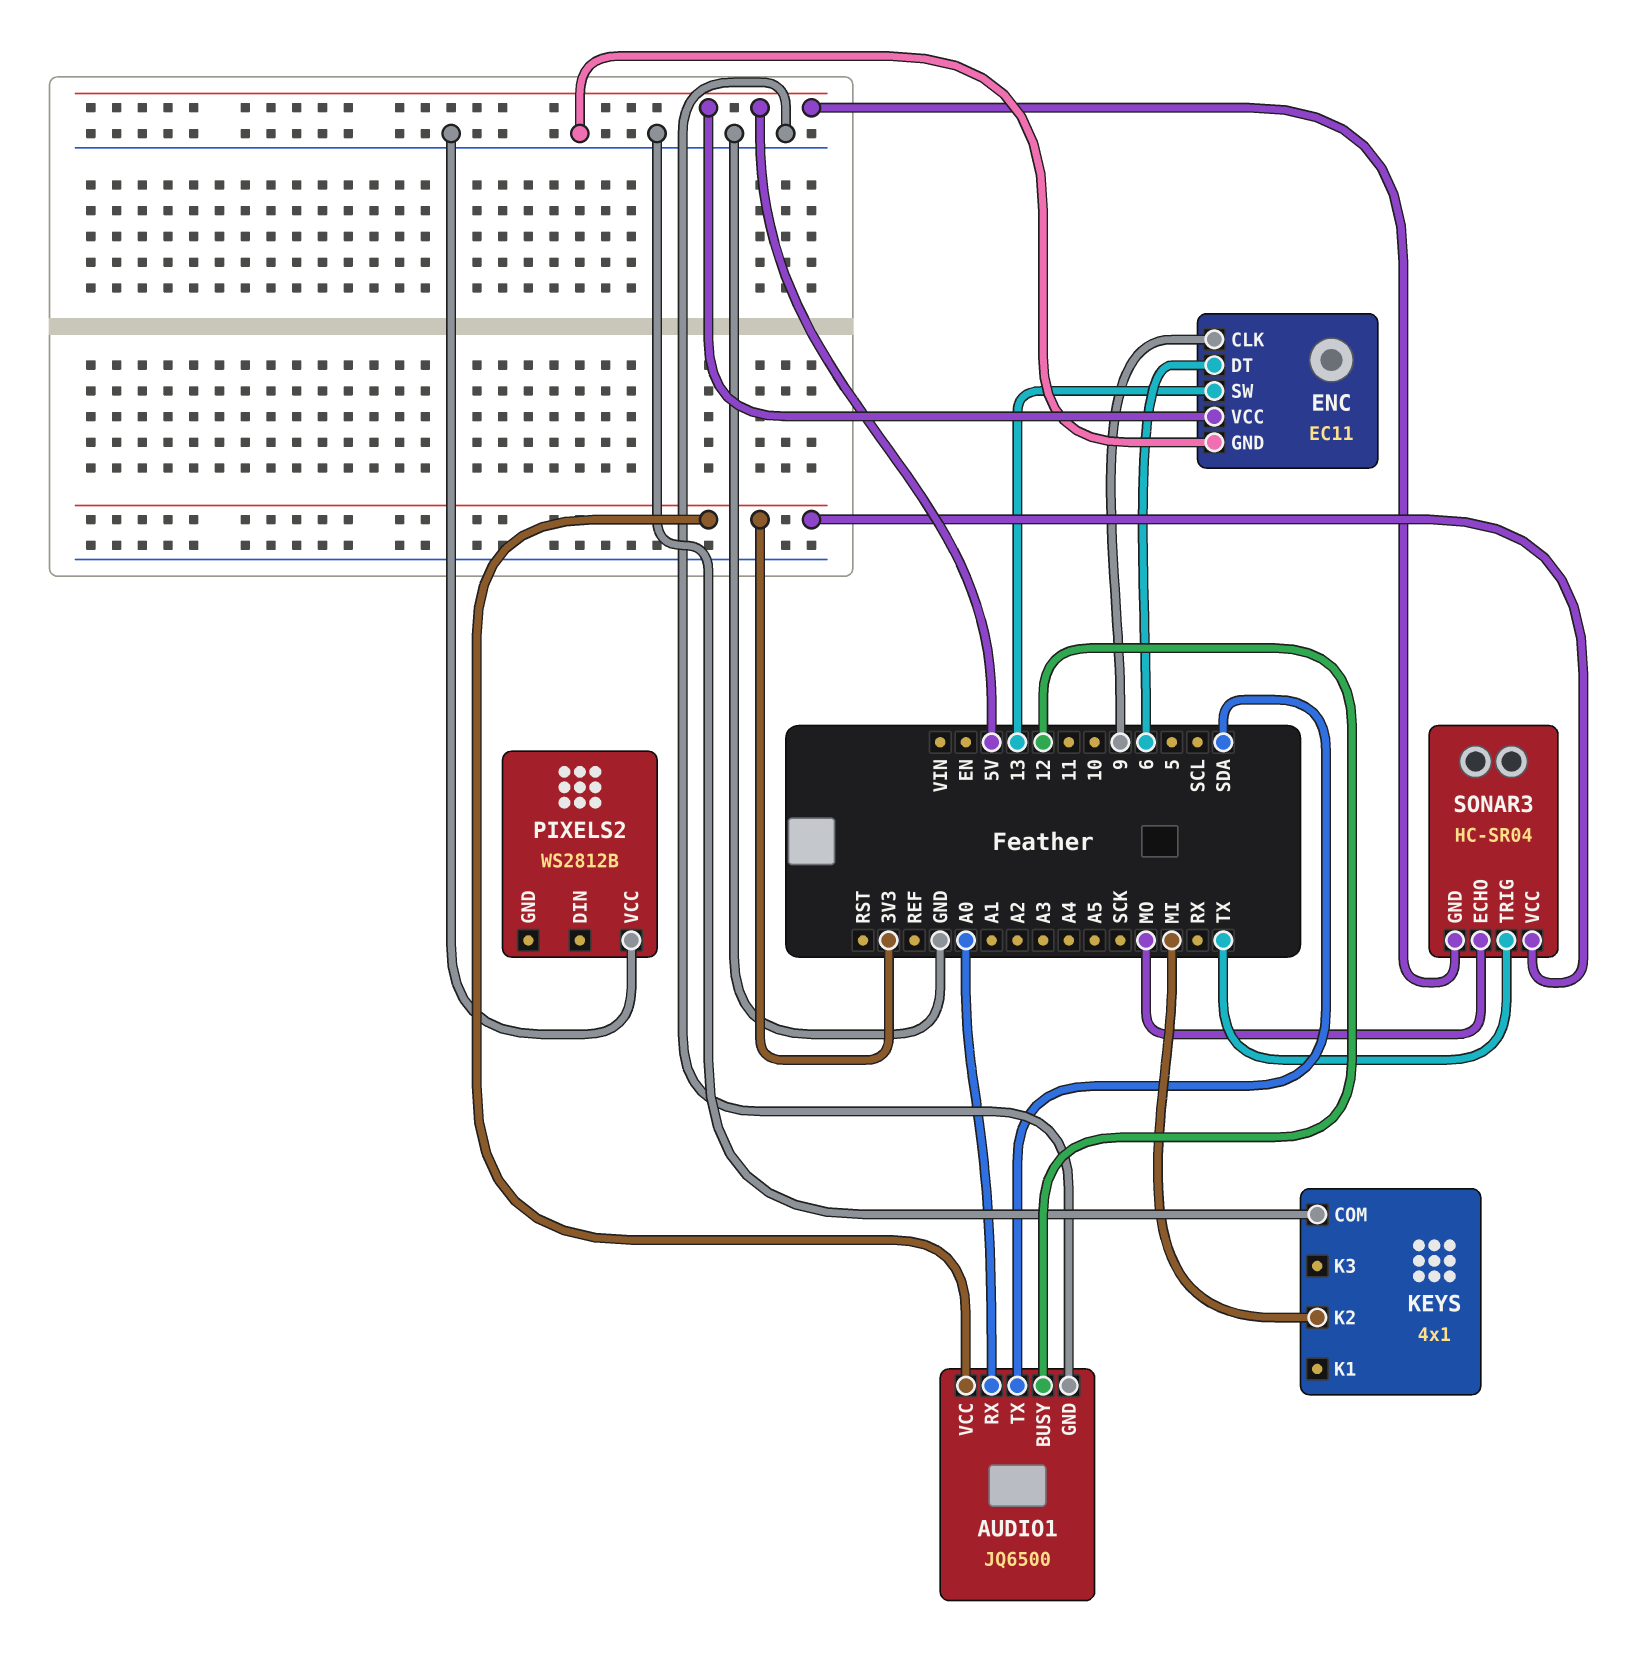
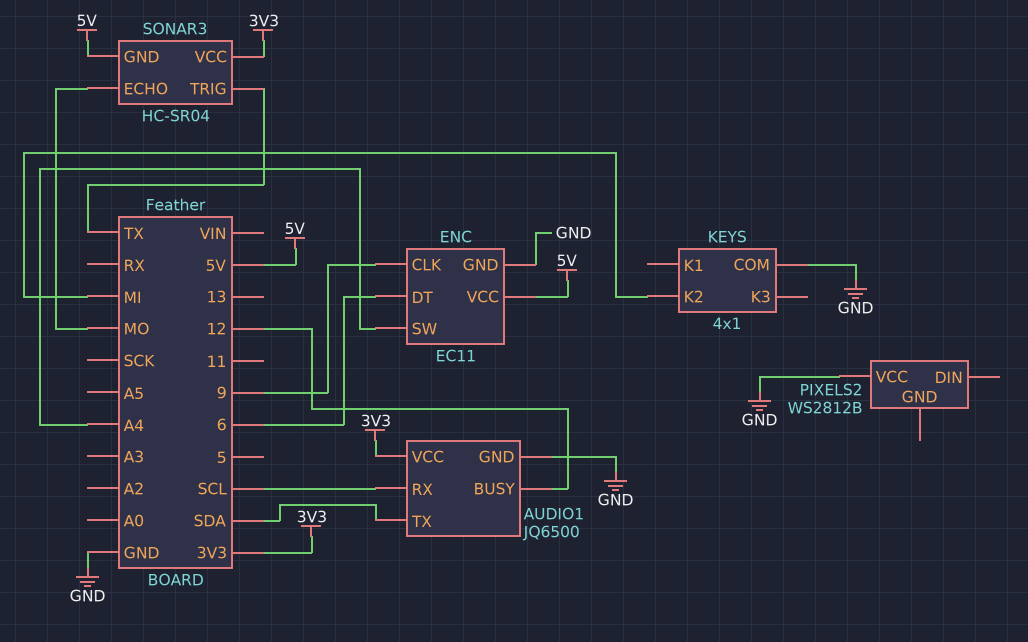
AUDIO1 pin RX: A0 -> SCL
ENC pin SW: 13 -> A4

